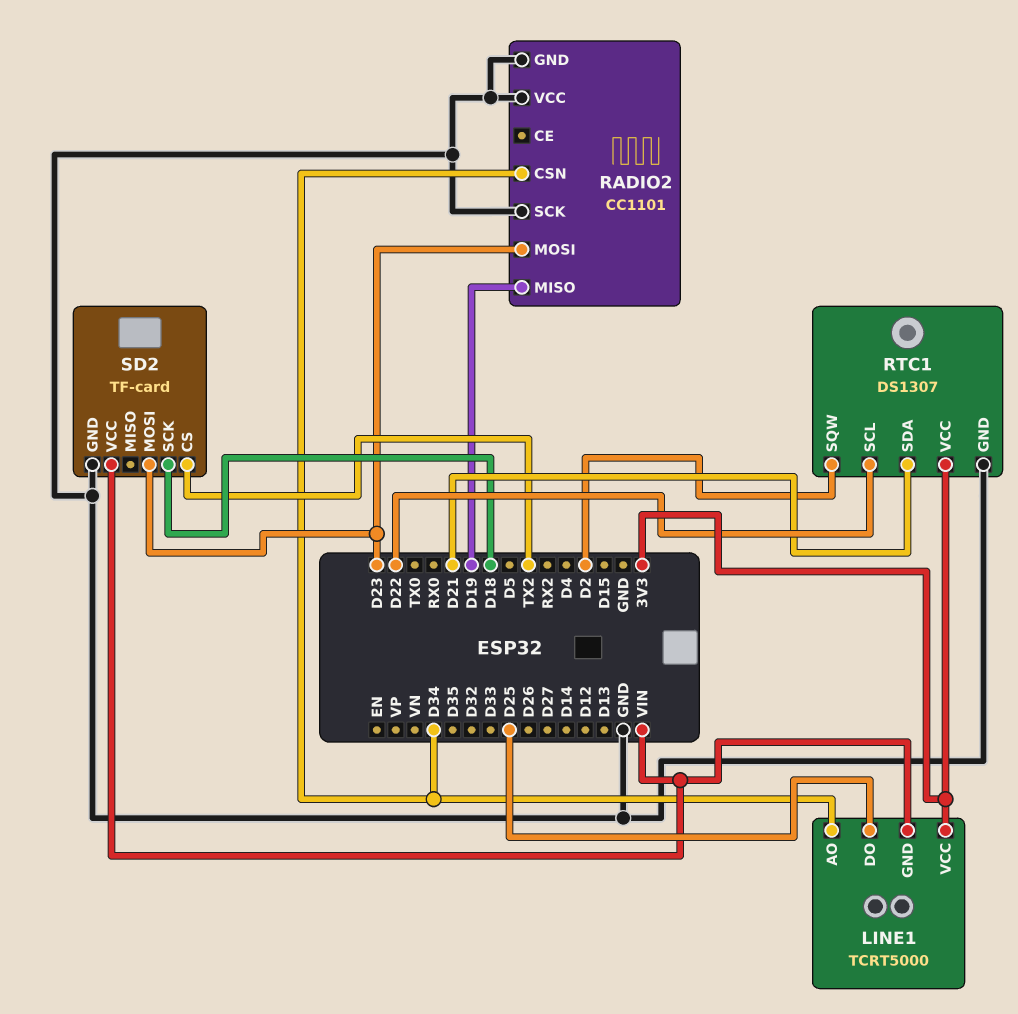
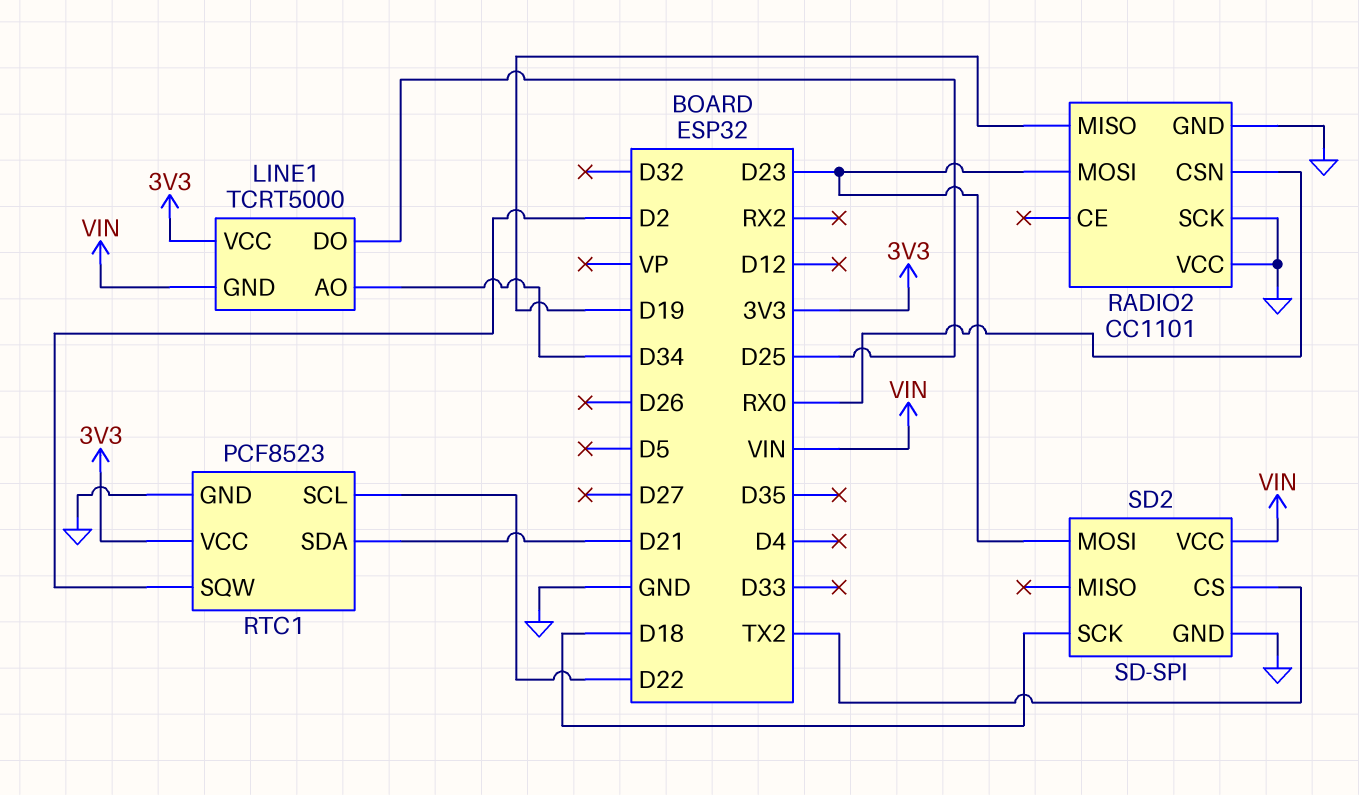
RADIO2 pin CSN: D34 -> RX0
RTC1: DS1307 -> PCF8523
SD2: TF-card -> SD-SPI

